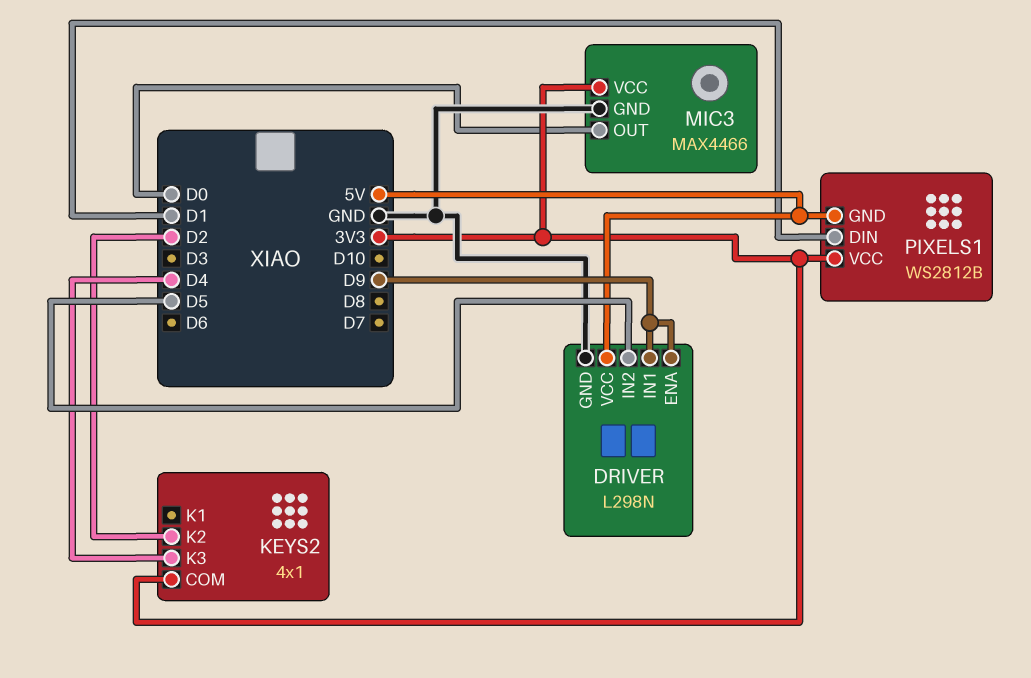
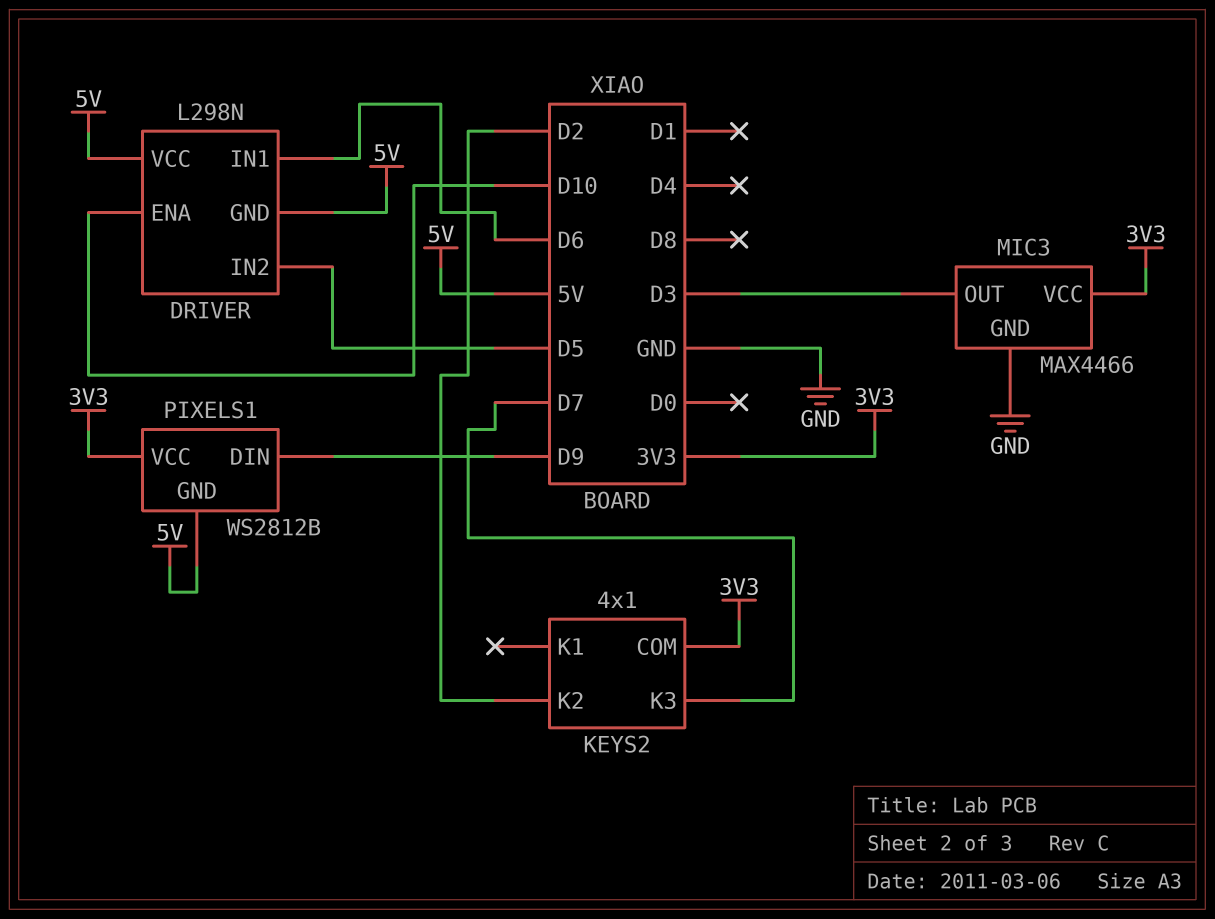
DRIVER pin ENA: D9 -> D10
DRIVER pin GND: GND -> 5V
DRIVER pin IN1: D9 -> D6
KEYS2 pin K3: D4 -> D7
MIC3 pin OUT: D0 -> D3
PIXELS1 pin DIN: D1 -> D9

